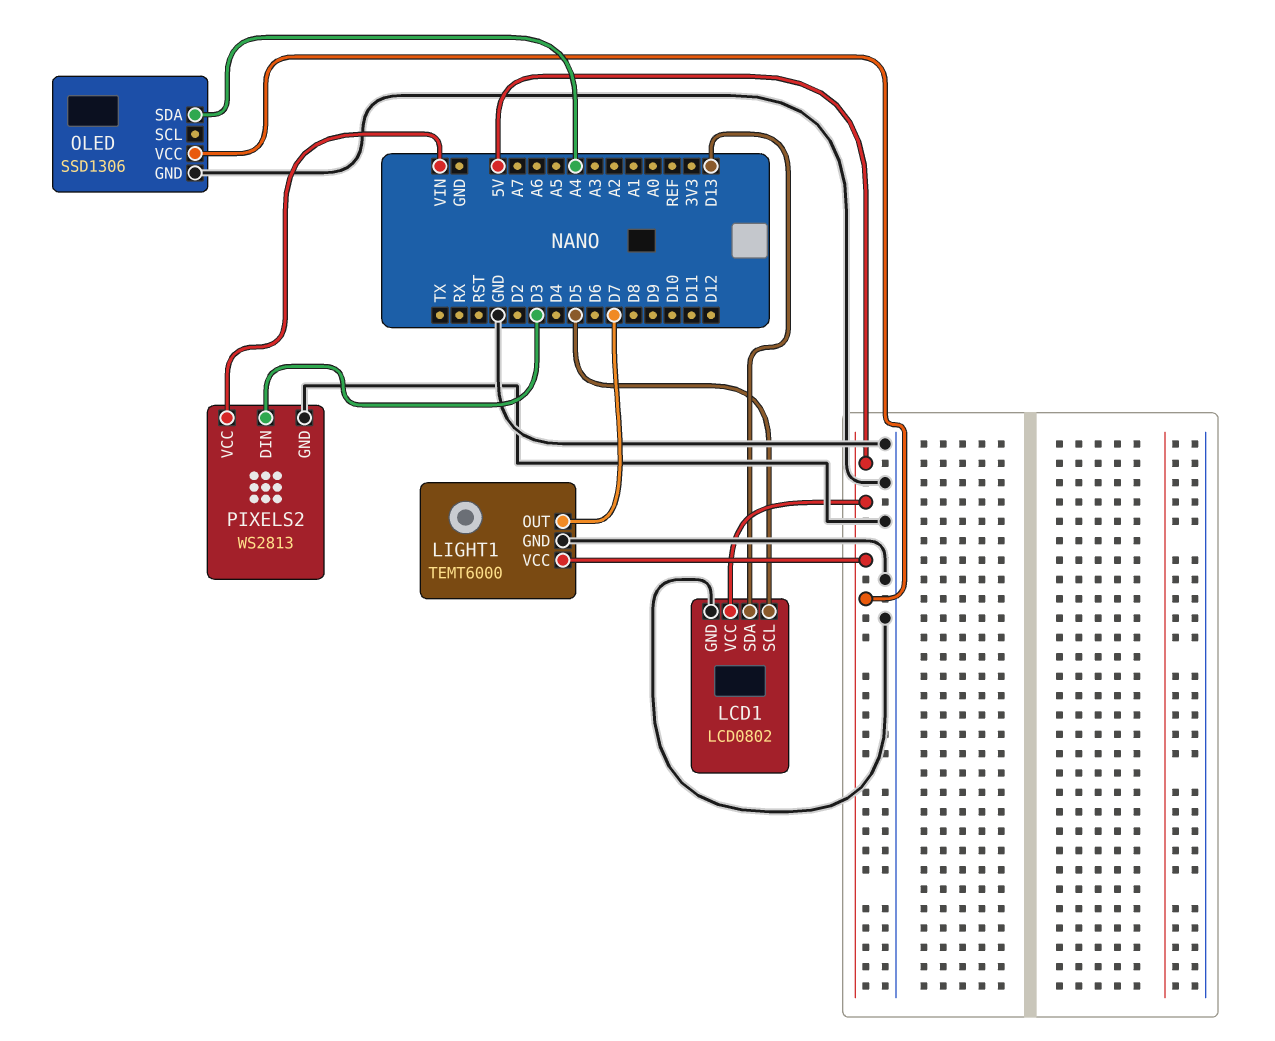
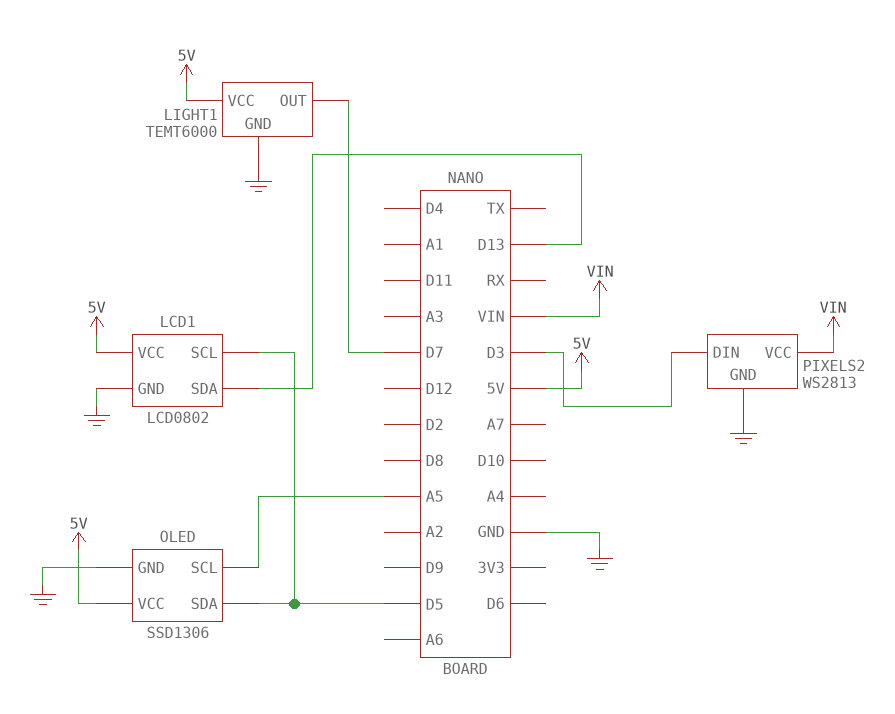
OLED pin SCL: none -> A5
OLED pin SDA: A4 -> D5

